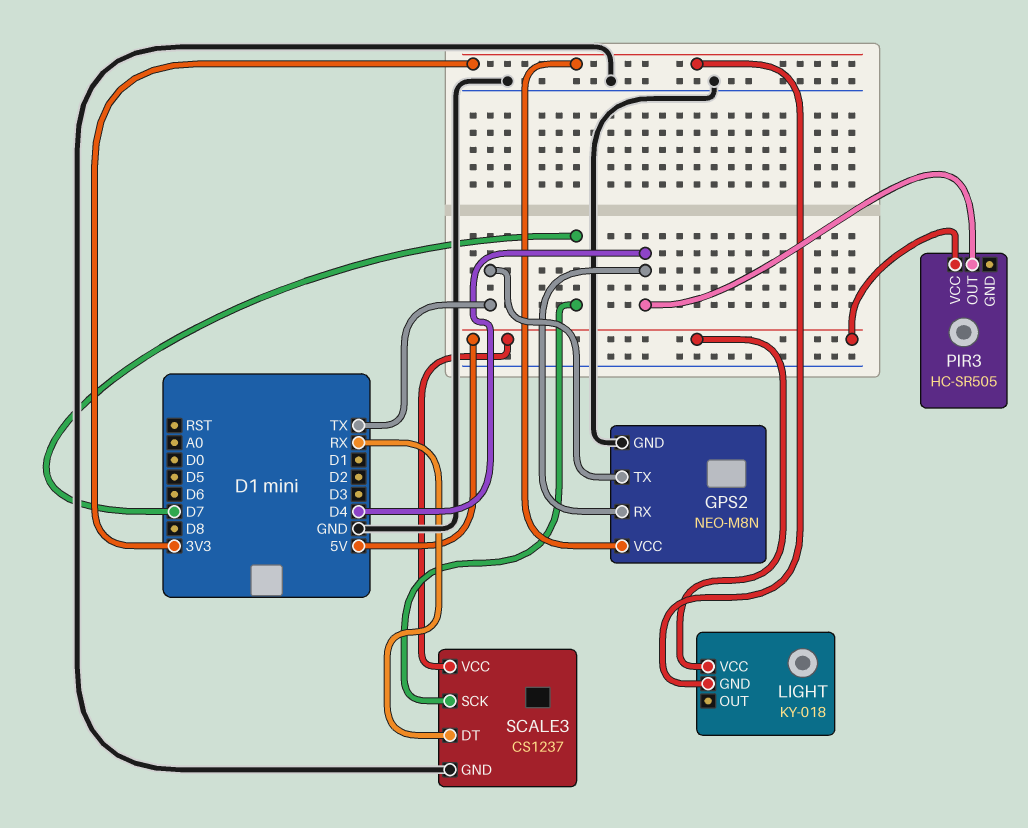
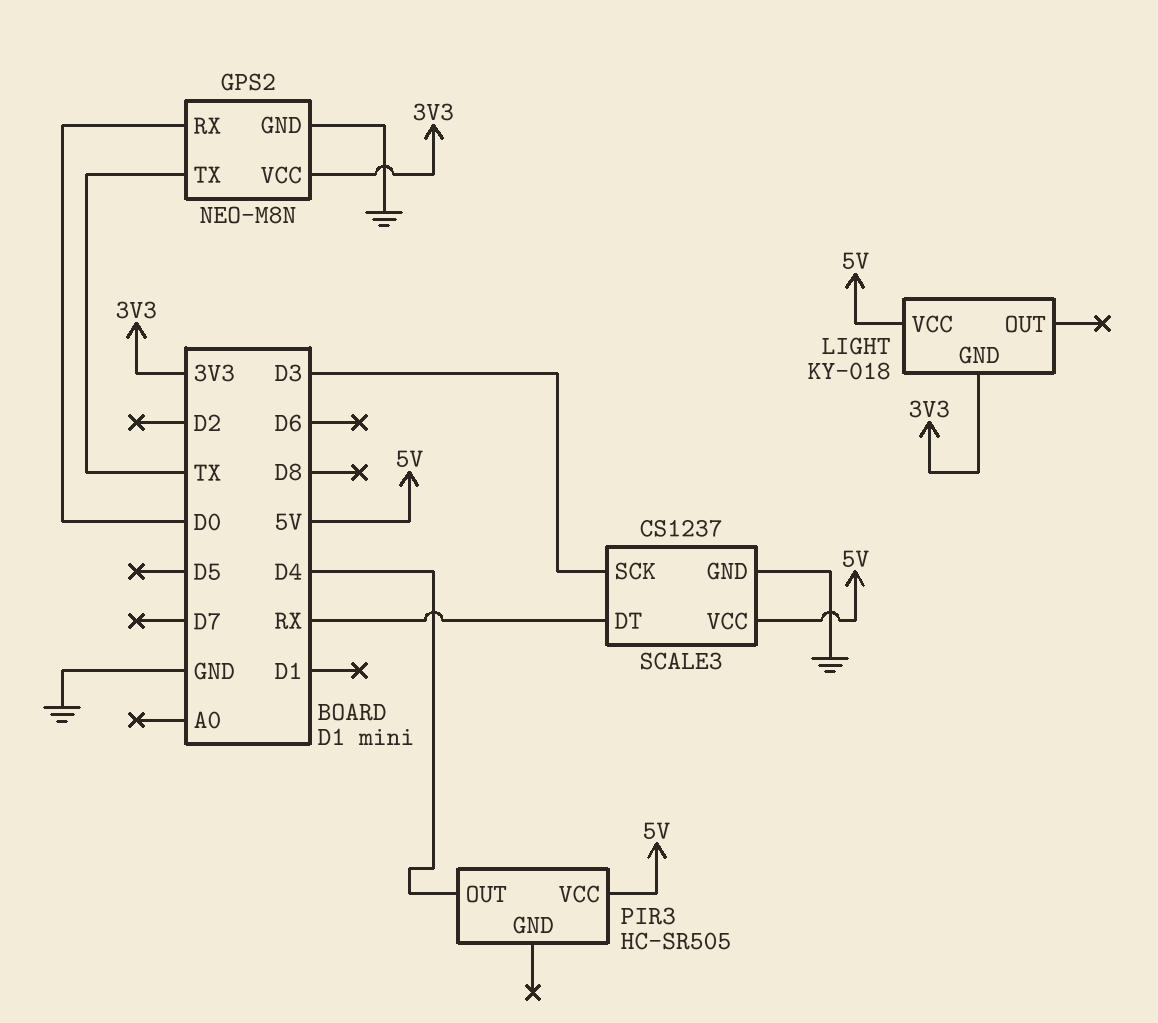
GPS2 pin RX: D4 -> D0
SCALE3 pin SCK: D7 -> D3

